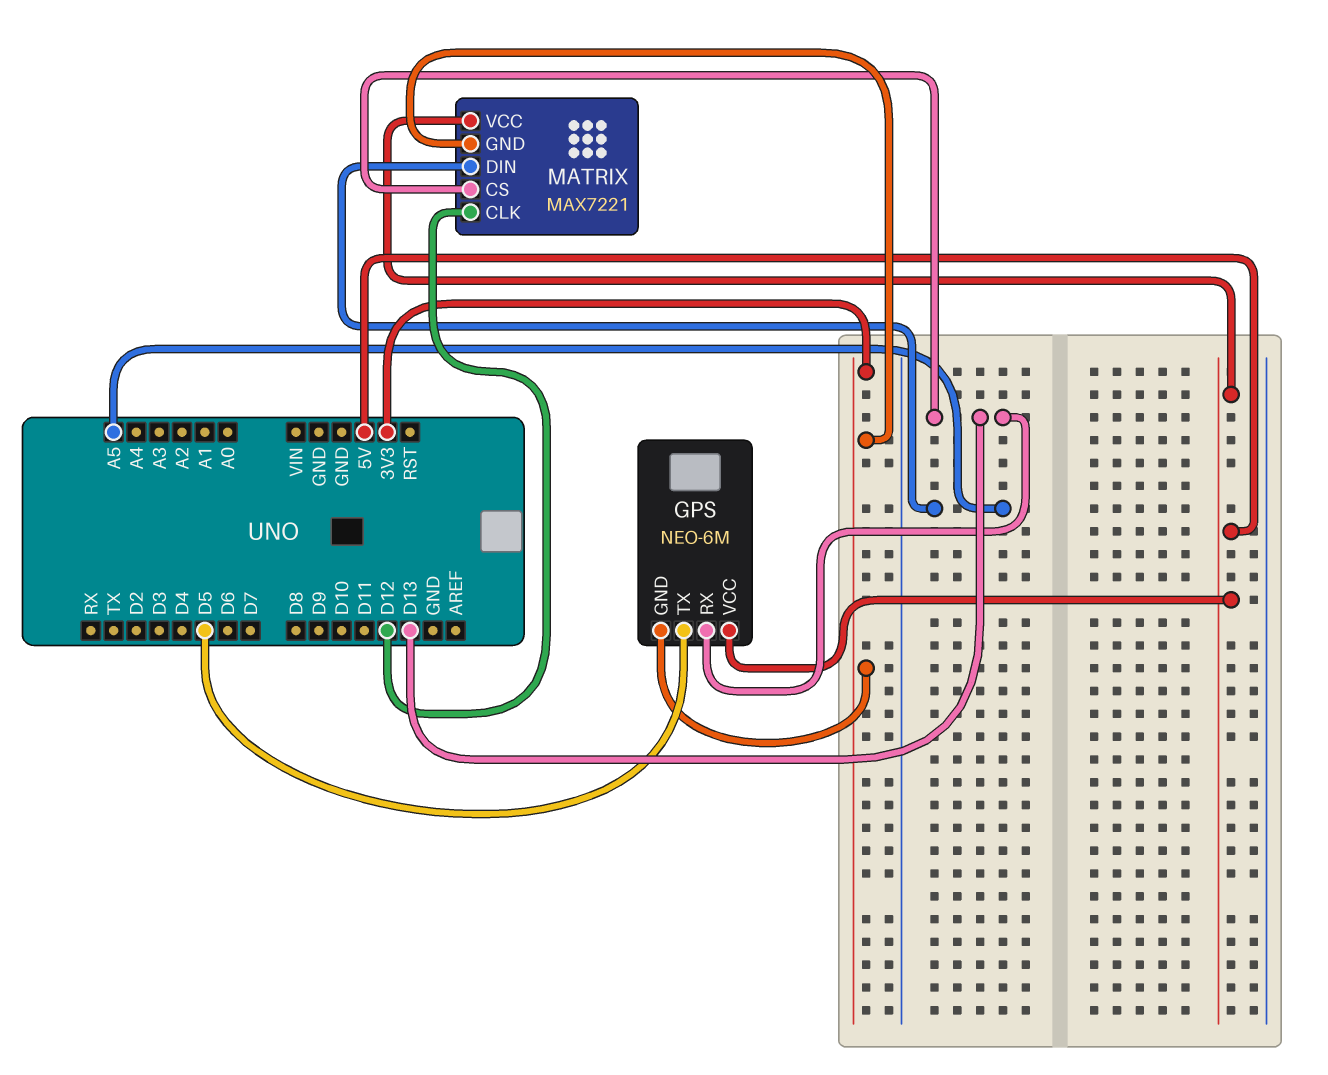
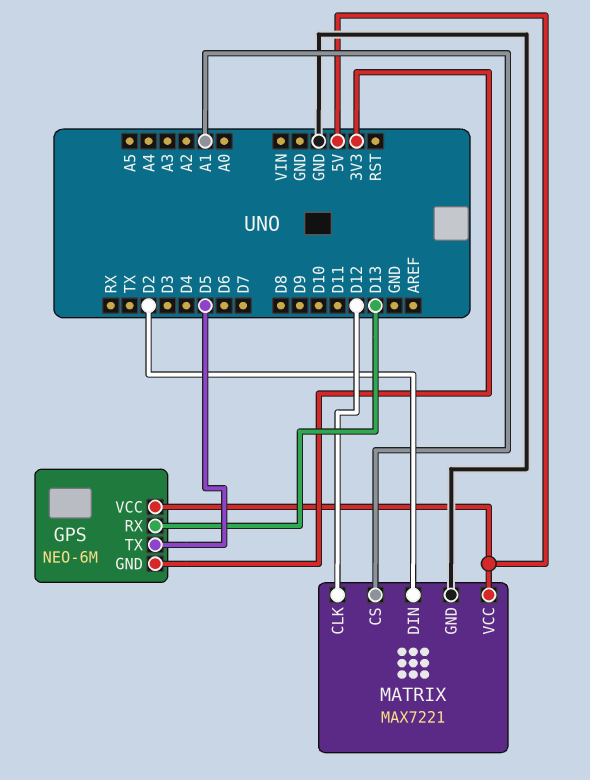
MATRIX pin CS: D13 -> A1
MATRIX pin DIN: A5 -> D2
MATRIX pin GND: 3V3 -> GND

